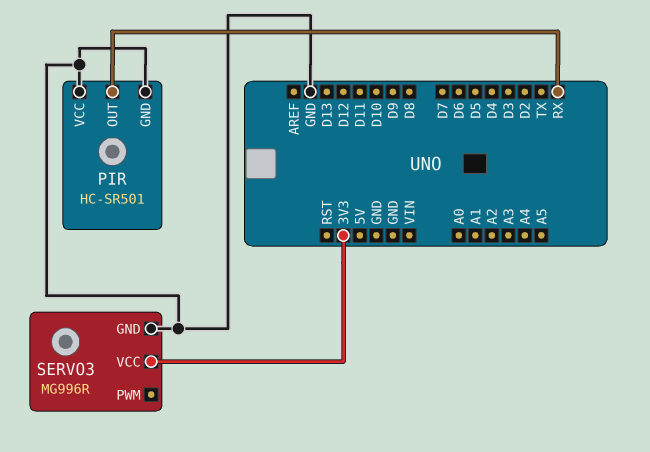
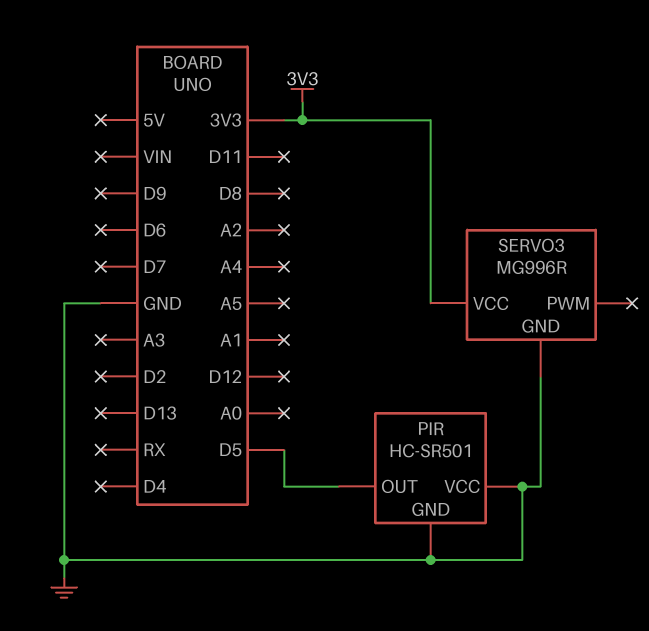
PIR pin OUT: RX -> D5

